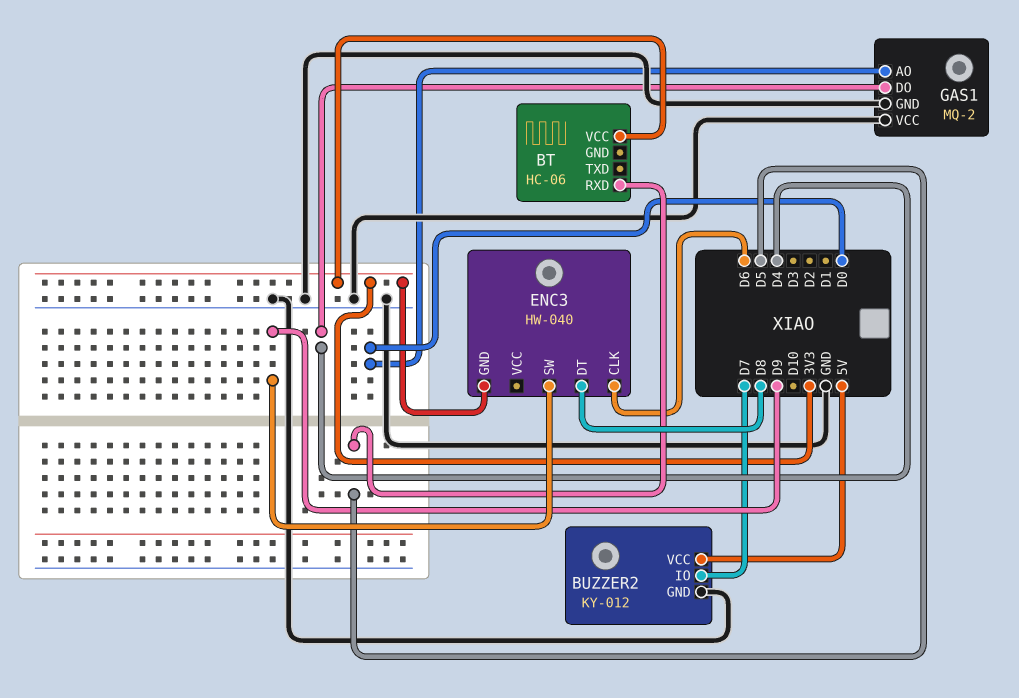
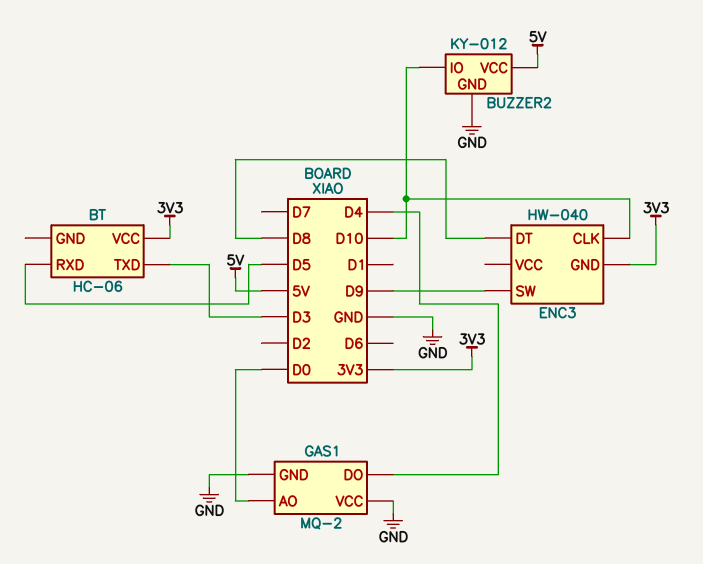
BT pin TXD: none -> D3
BUZZER2 pin IO: D7 -> D10
ENC3 pin CLK: D6 -> D10

